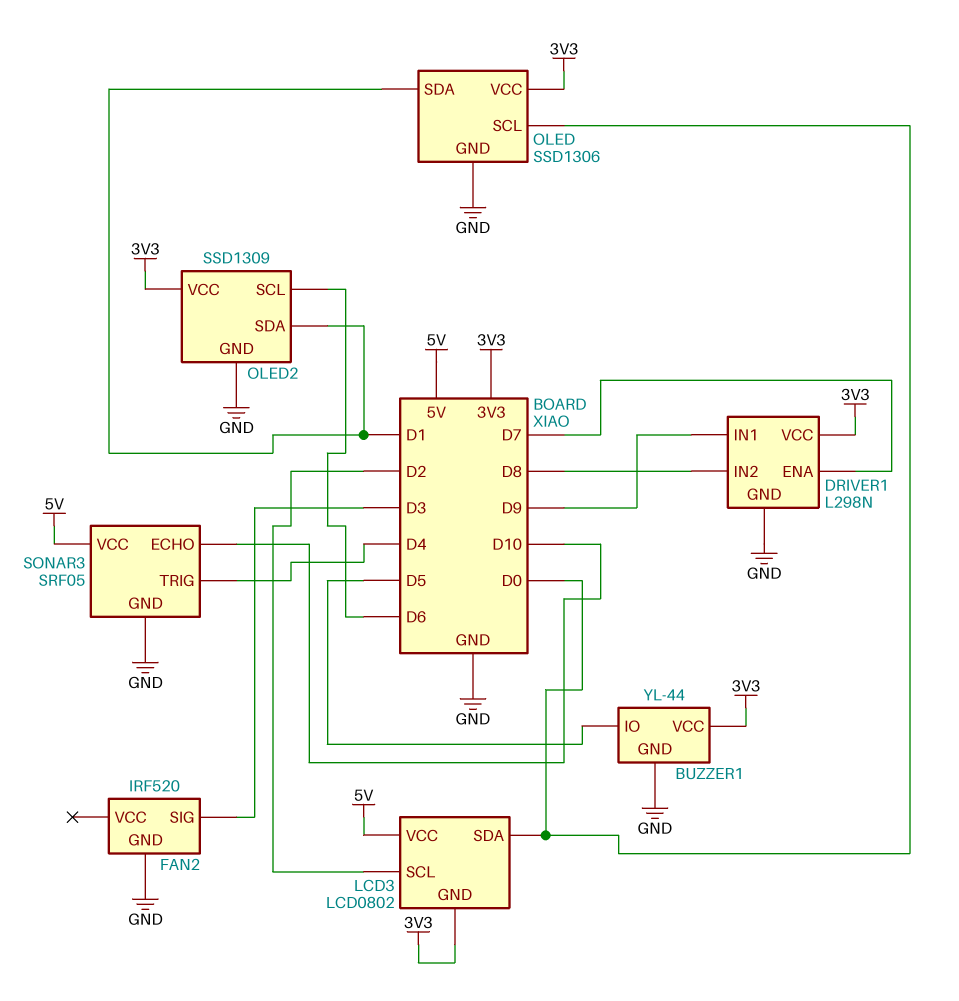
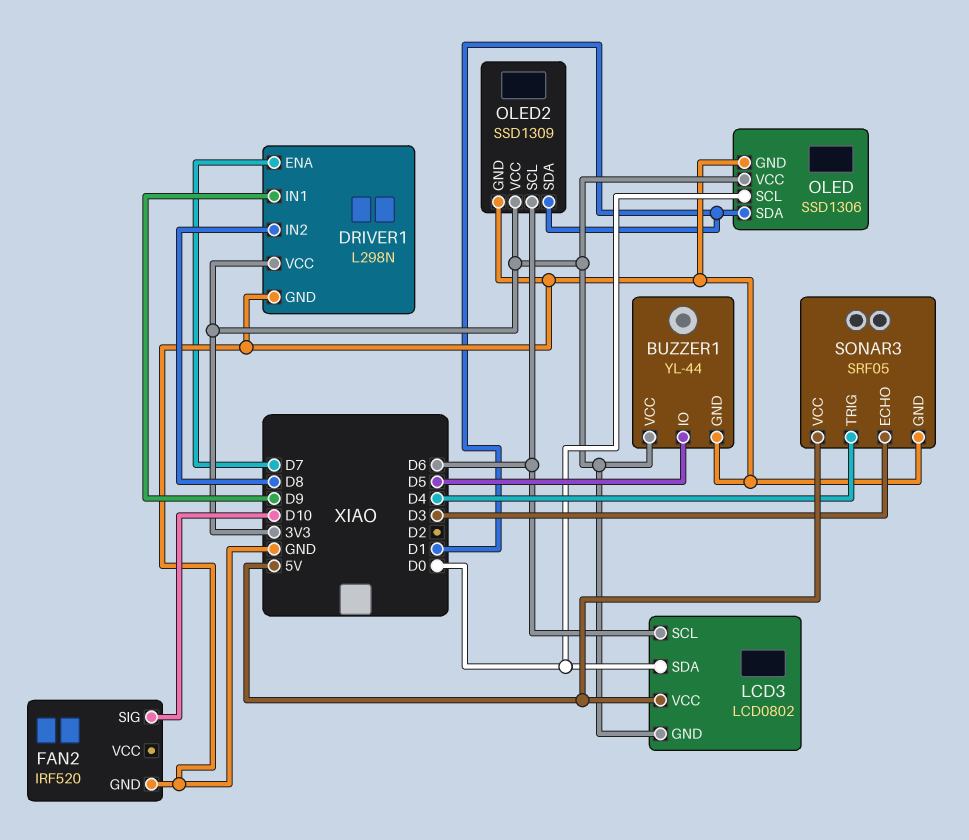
FAN2 pin SIG: D3 -> D10
LCD3 pin SCL: D2 -> D6
SONAR3 pin ECHO: D10 -> D3

